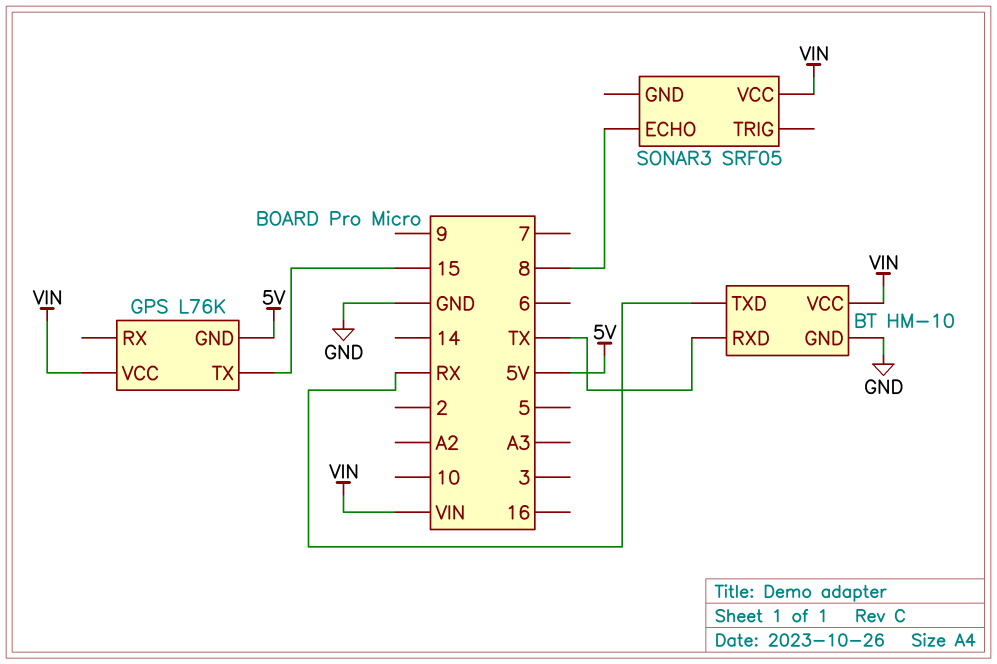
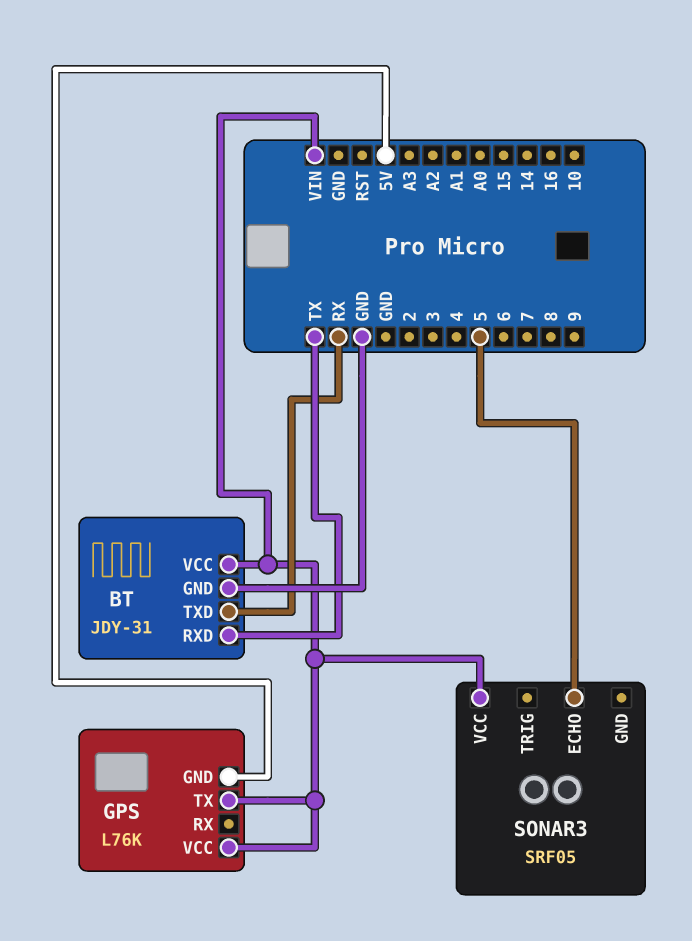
BT: HM-10 -> JDY-31
GPS pin TX: 15 -> VIN
SONAR3 pin ECHO: 8 -> 5

